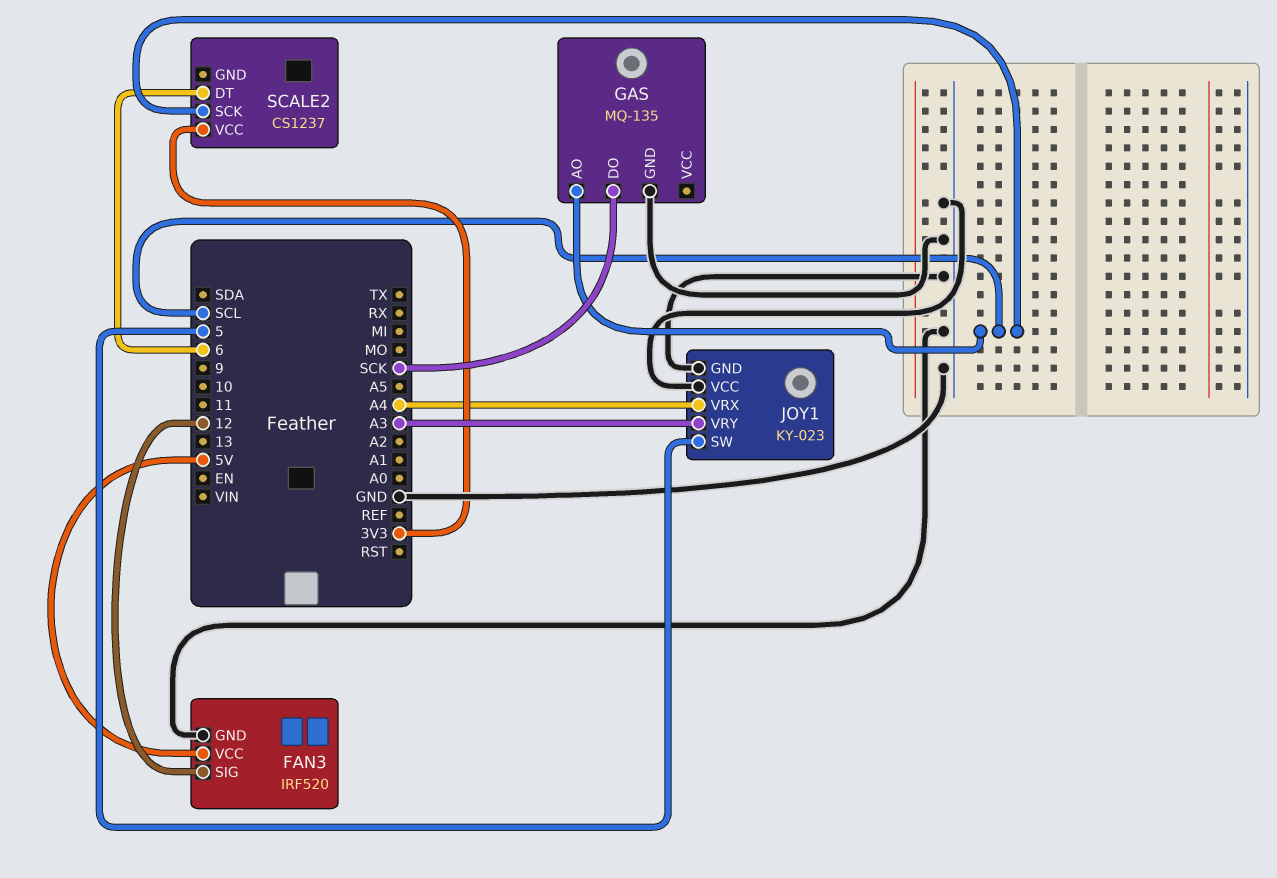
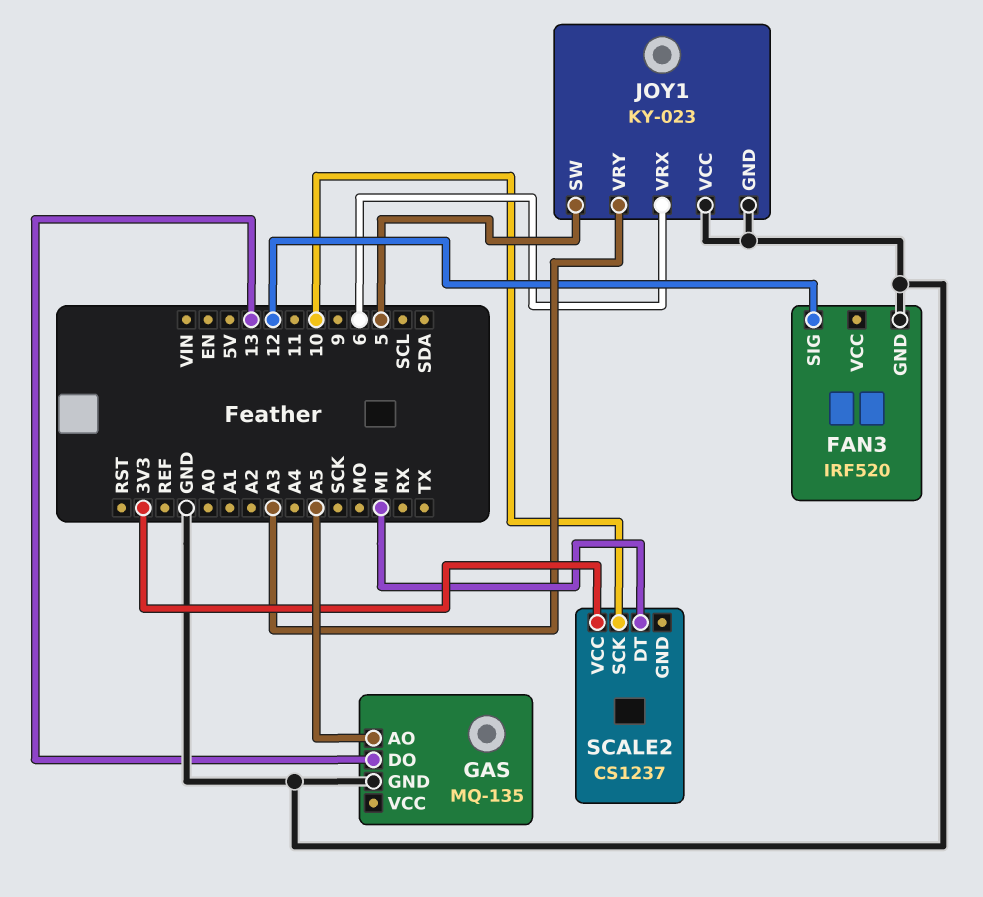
FAN3 pin VCC: 5V -> none
GAS pin AO: SCL -> A5
GAS pin DO: SCK -> 13
JOY1 pin VRX: A4 -> 6
SCALE2 pin DT: 6 -> MI
SCALE2 pin SCK: SCL -> 10

